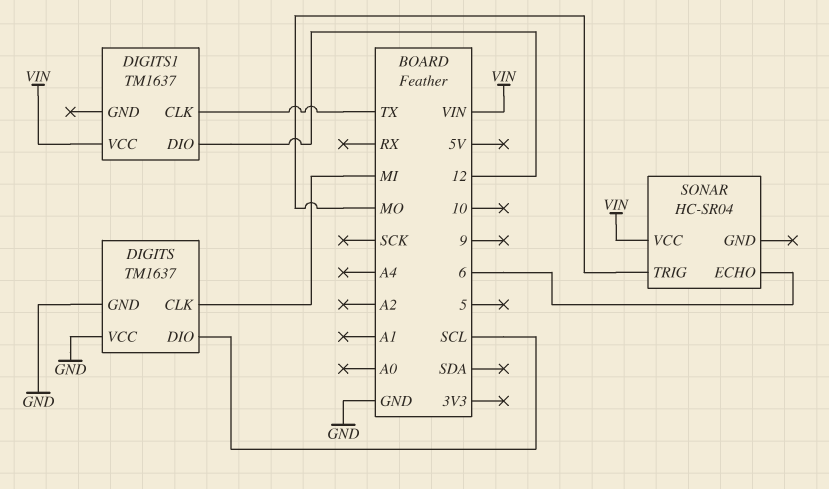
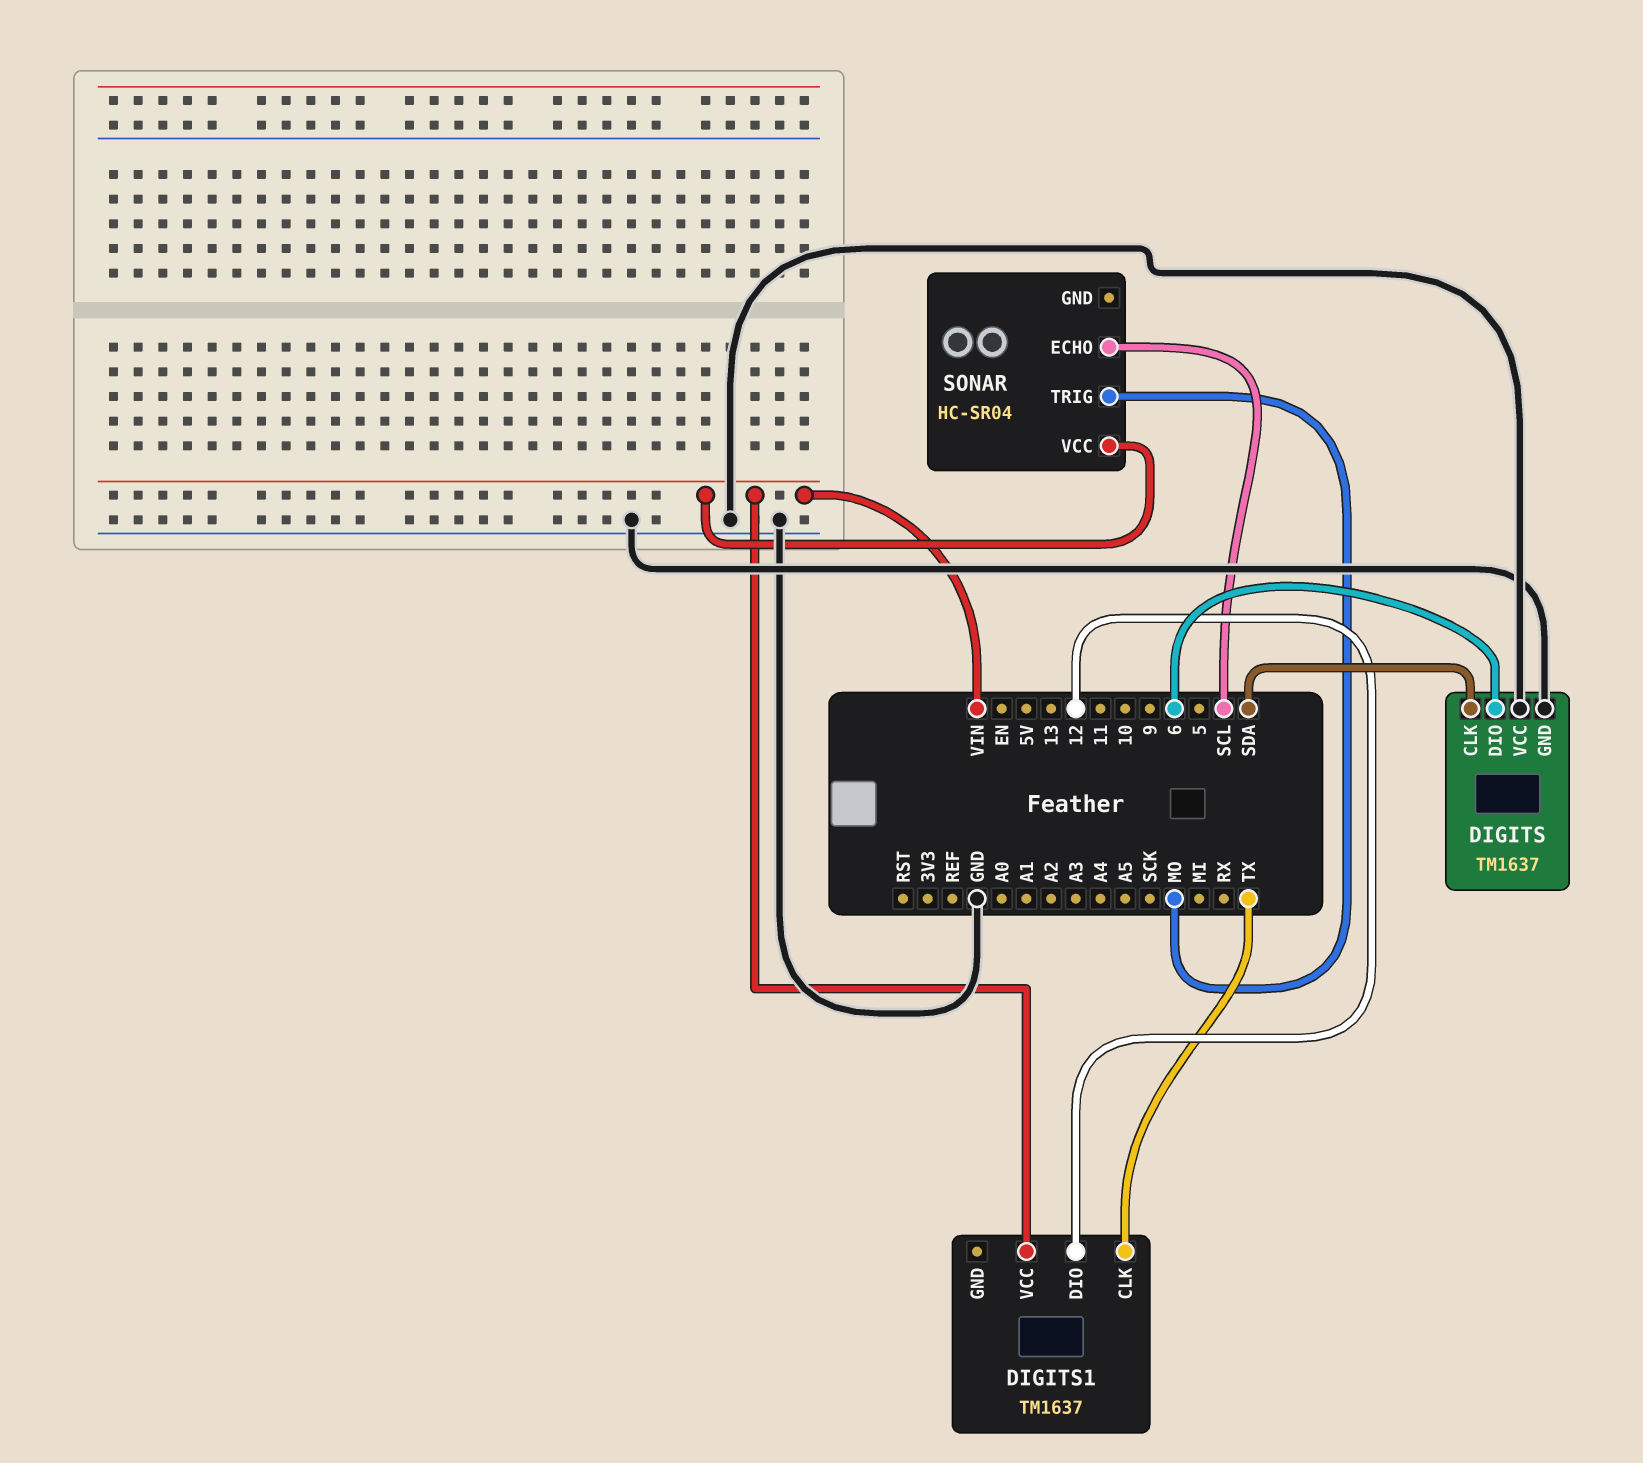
DIGITS pin CLK: MI -> SDA
DIGITS pin DIO: SCL -> 6
SONAR pin ECHO: 6 -> SCL

